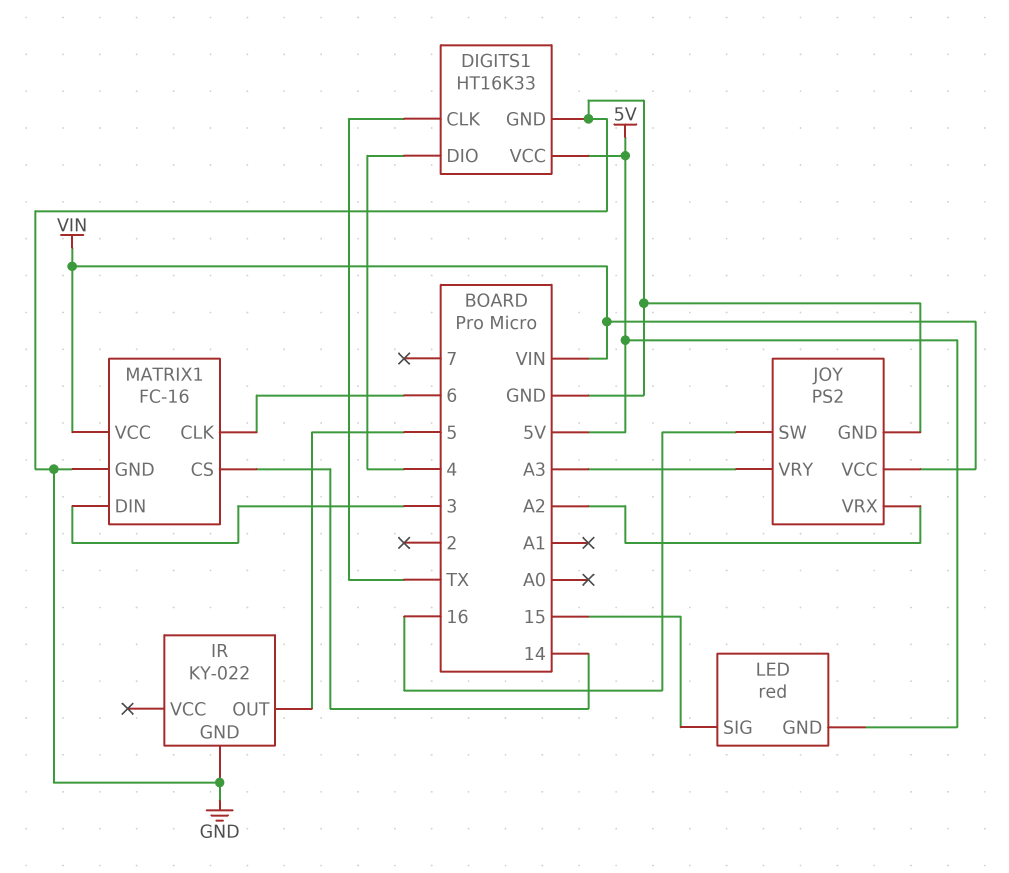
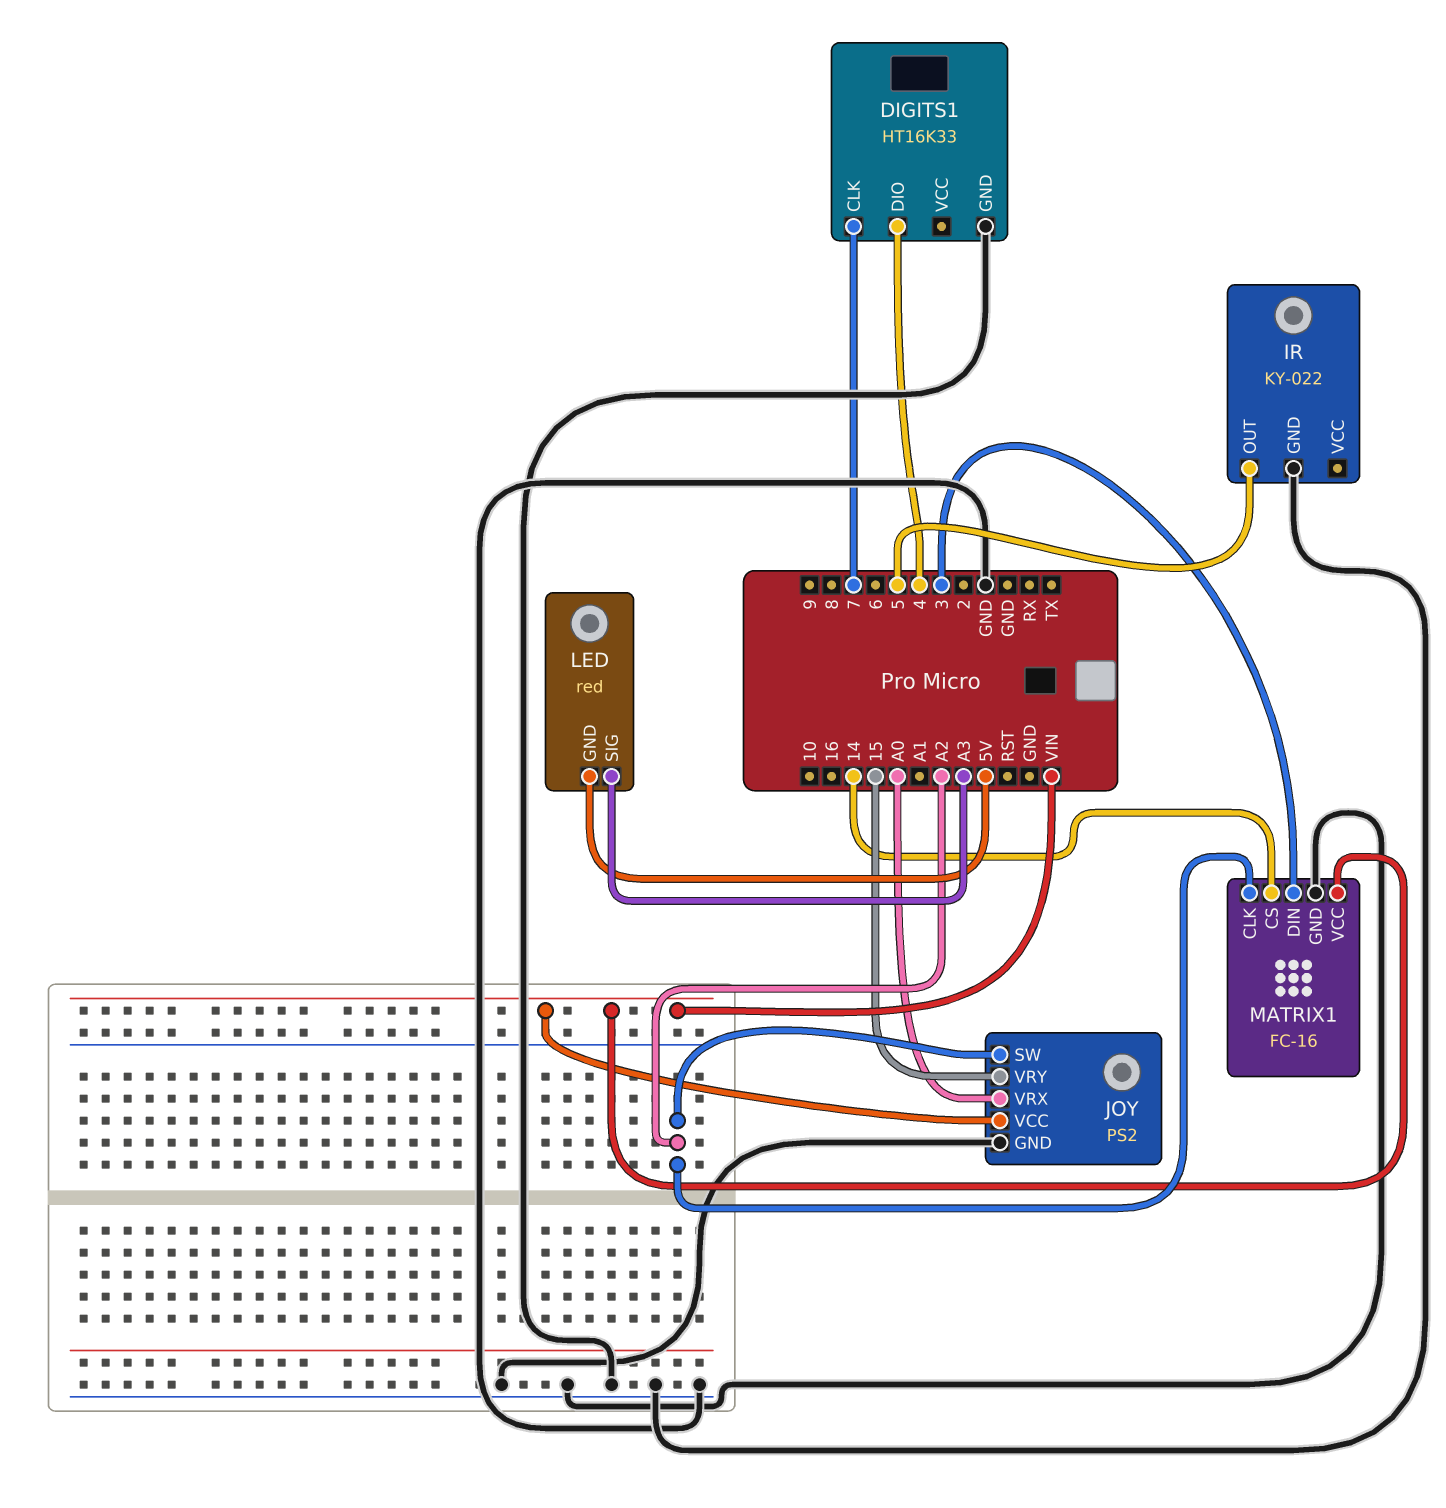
DIGITS1 pin CLK: TX -> 7
DIGITS1 pin VCC: 5V -> none
JOY pin SW: 16 -> A2
JOY pin VRX: A2 -> A0
JOY pin VRY: A3 -> 15
LED pin SIG: 15 -> A3
MATRIX1 pin CLK: 6 -> A2

